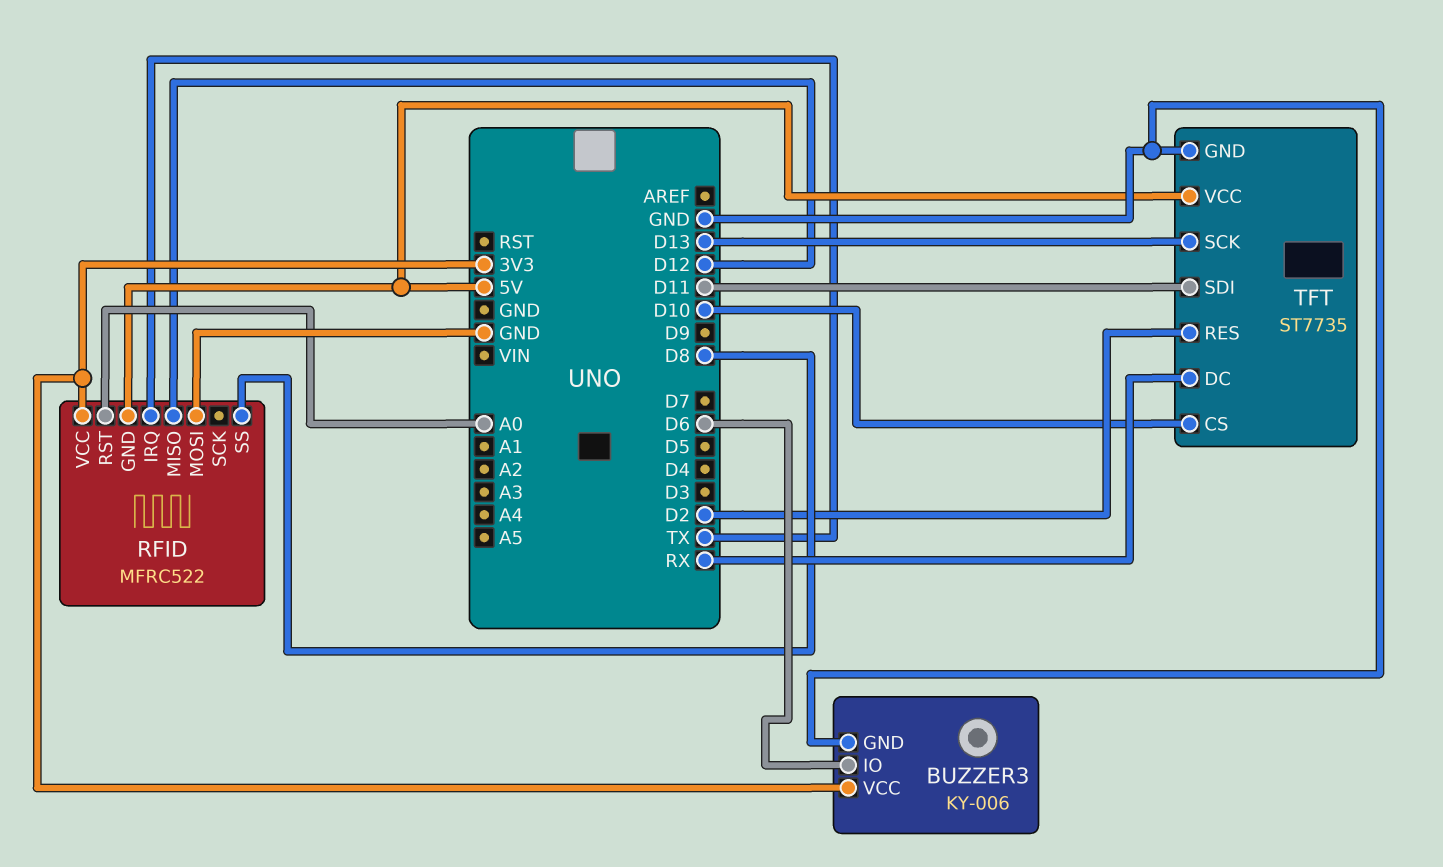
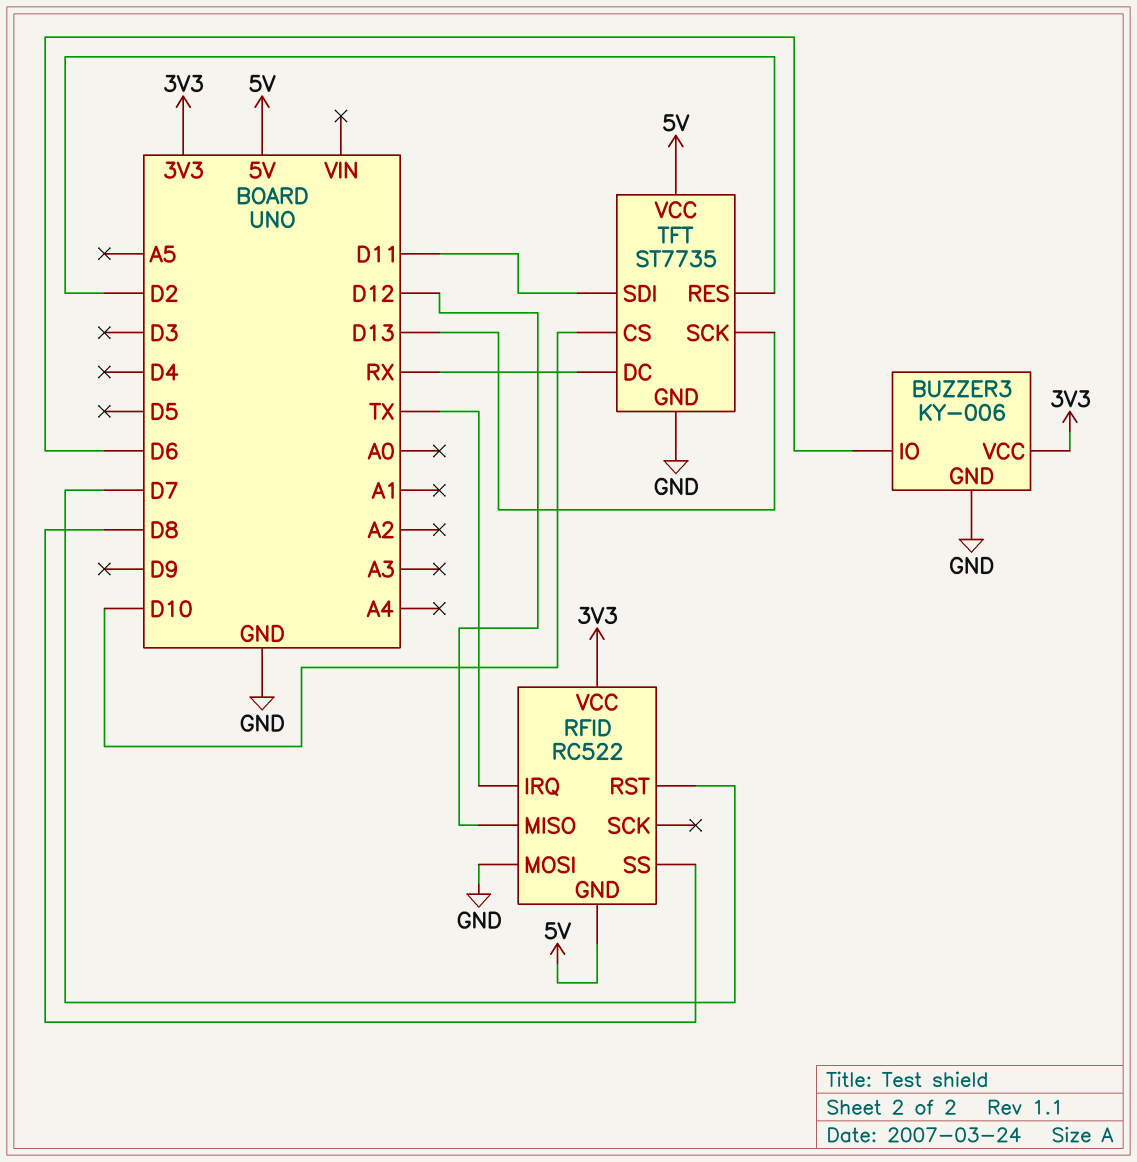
RFID: MFRC522 -> RC522
RFID pin RST: A0 -> D7

